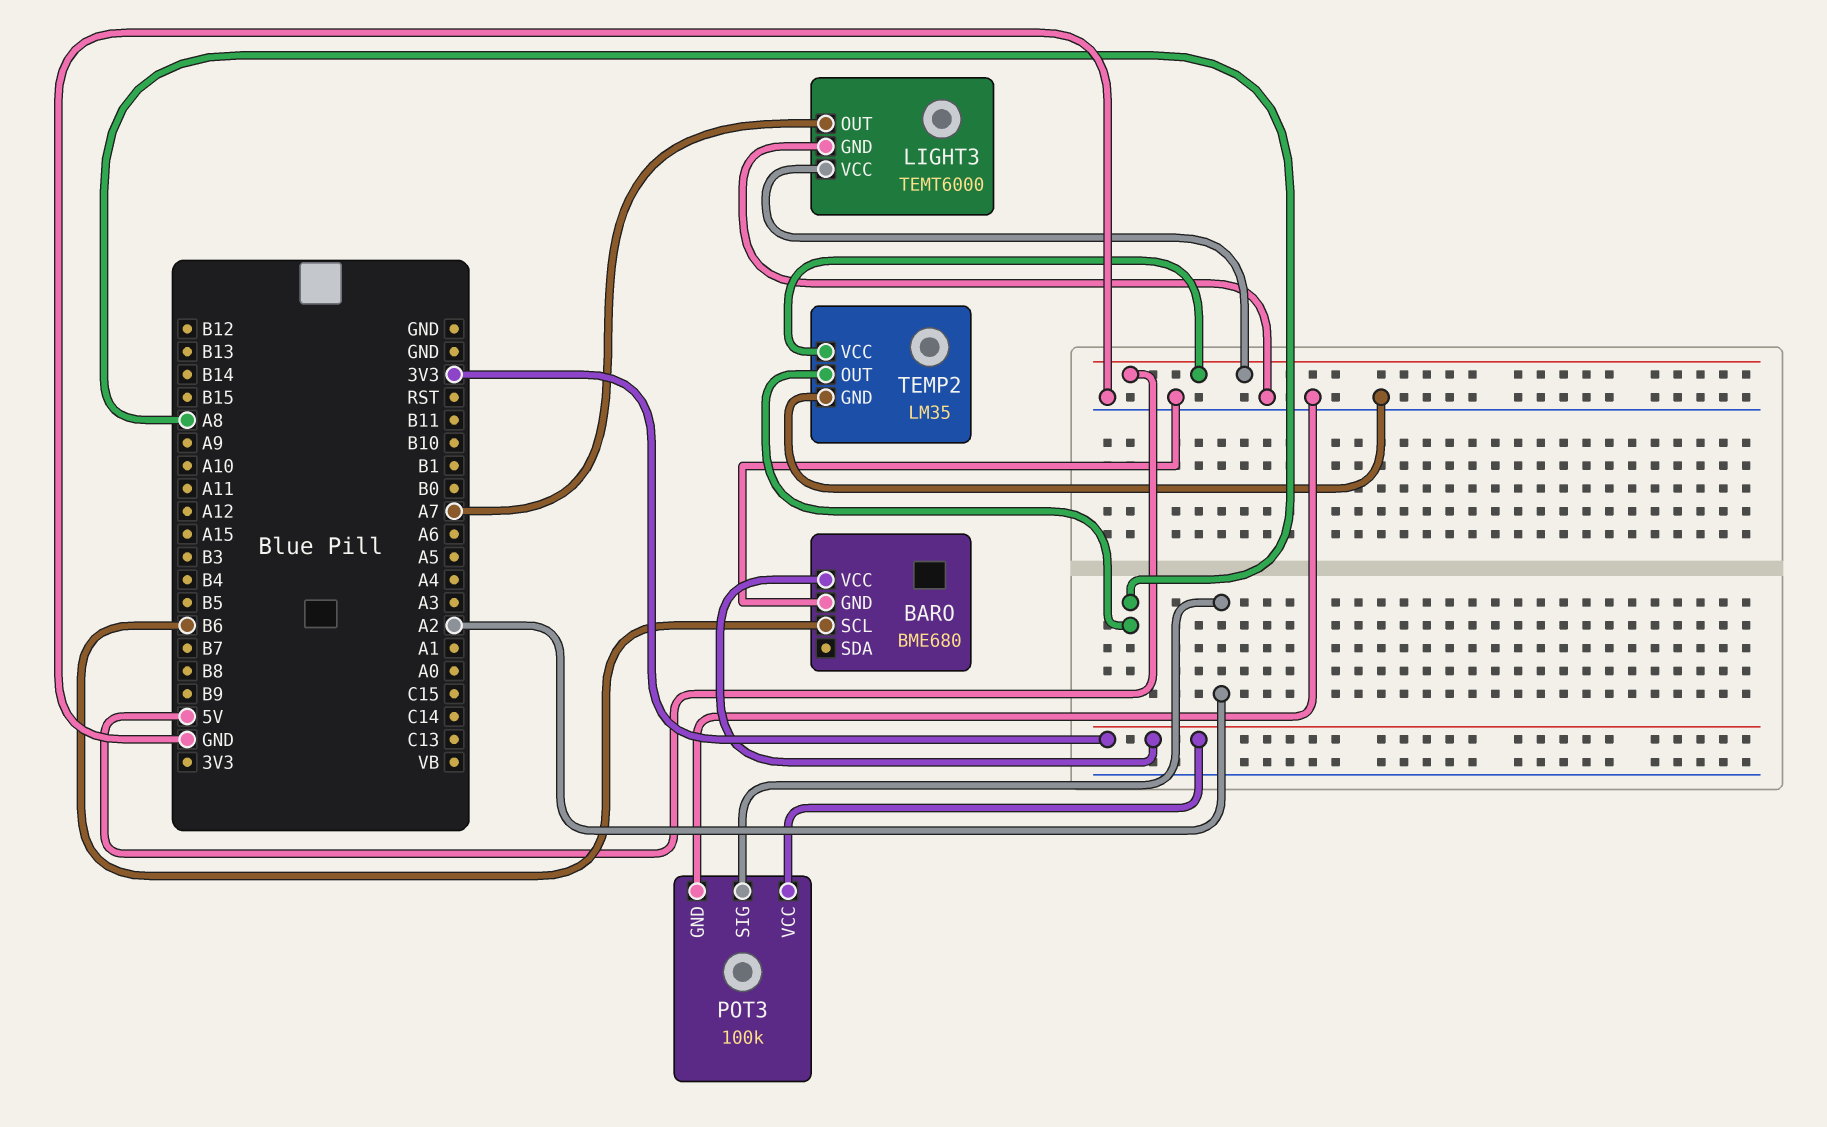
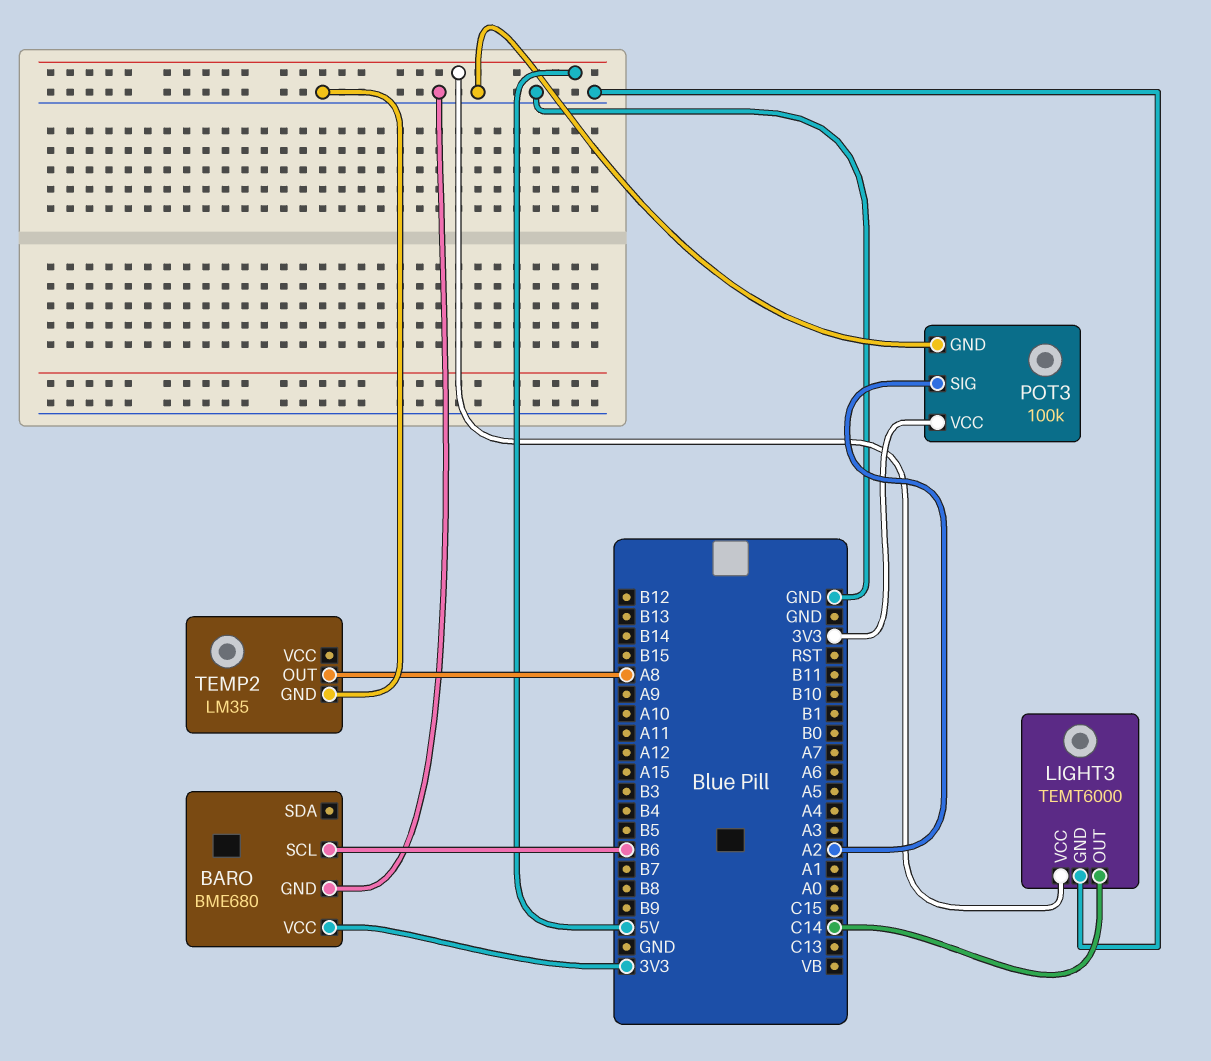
LIGHT3 pin OUT: A7 -> C14
TEMP2 pin VCC: 5V -> none

